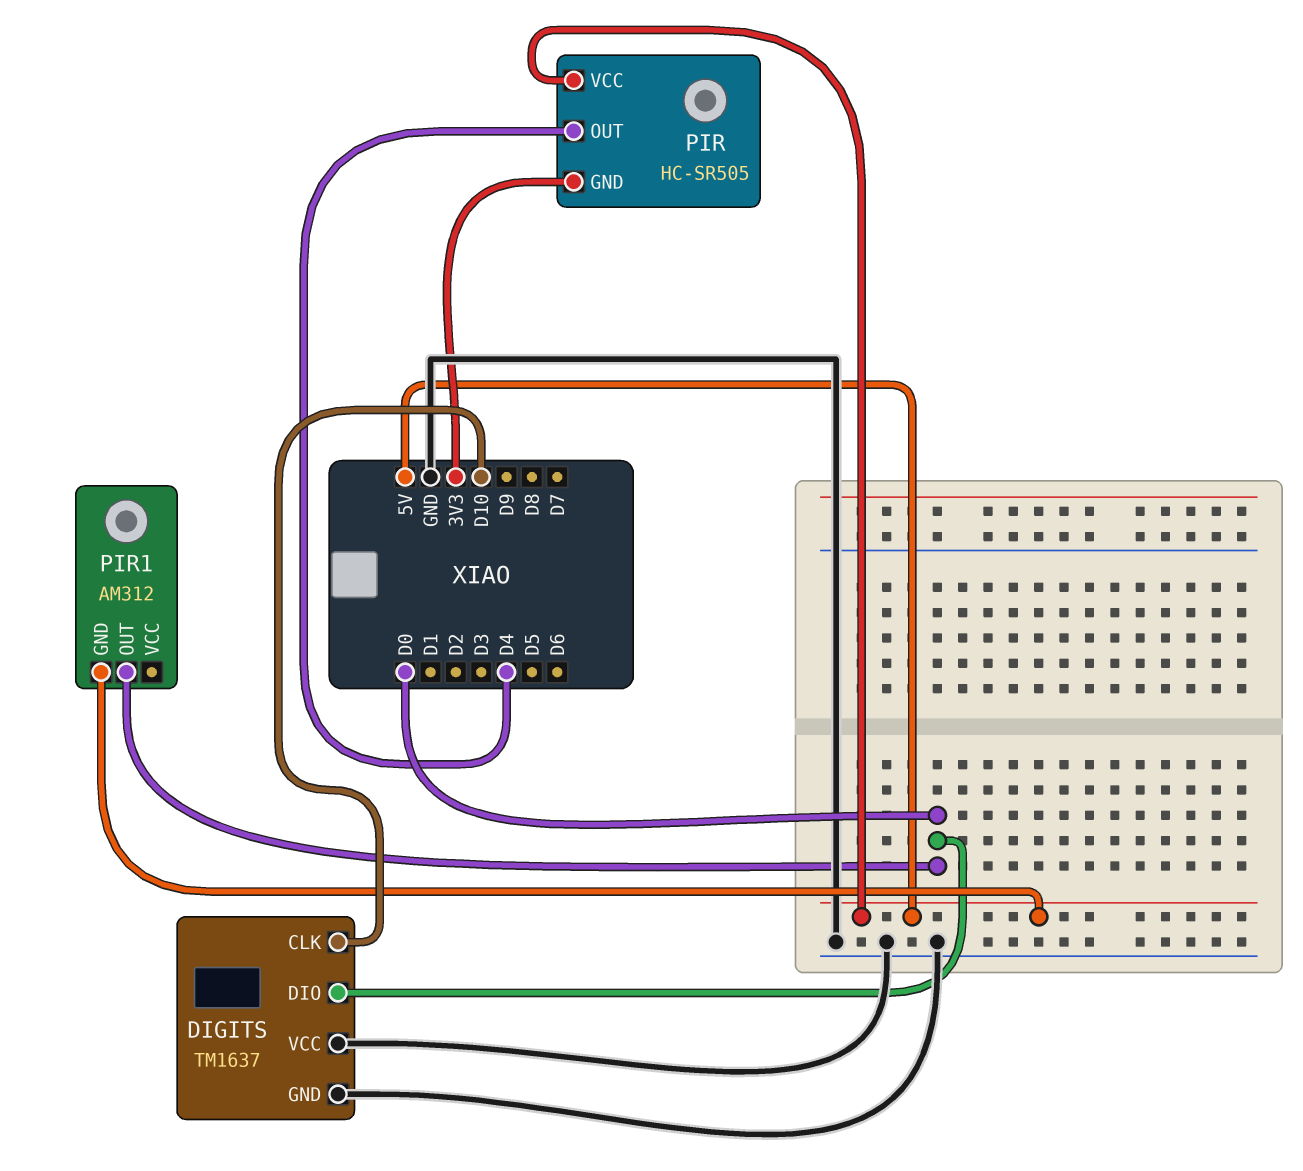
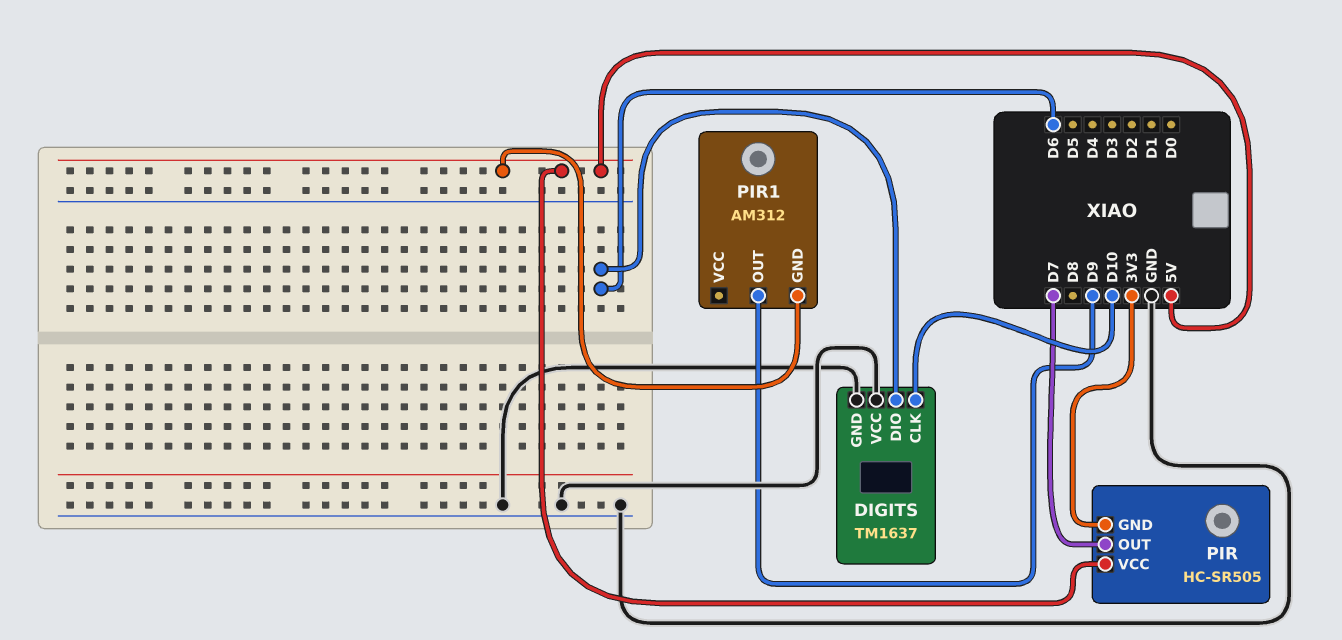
DIGITS pin DIO: D0 -> D6
PIR pin OUT: D4 -> D7
PIR1 pin OUT: D0 -> D9

